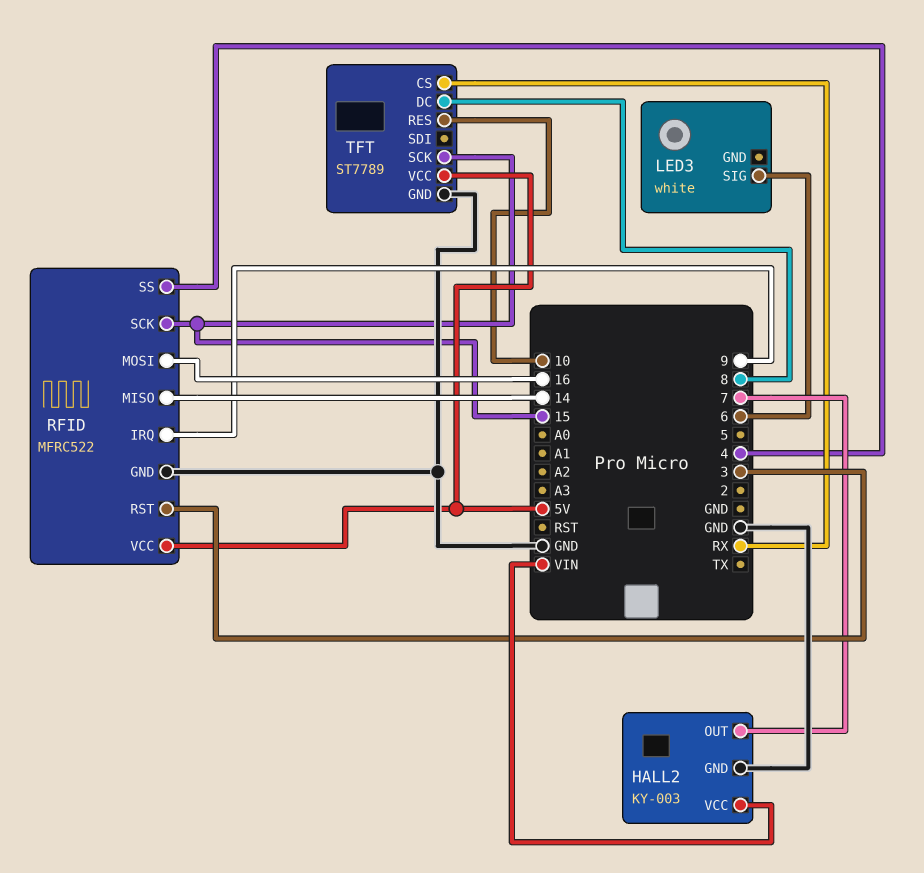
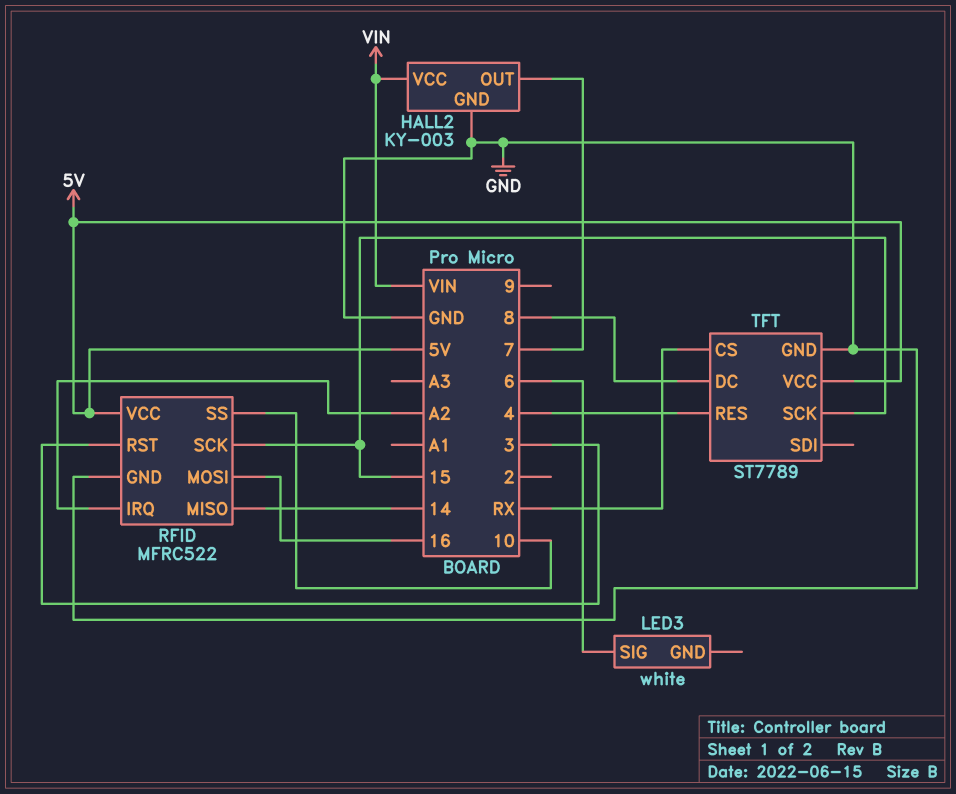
RFID pin IRQ: 9 -> A2
RFID pin SS: 4 -> 10
TFT pin RES: 10 -> 4

